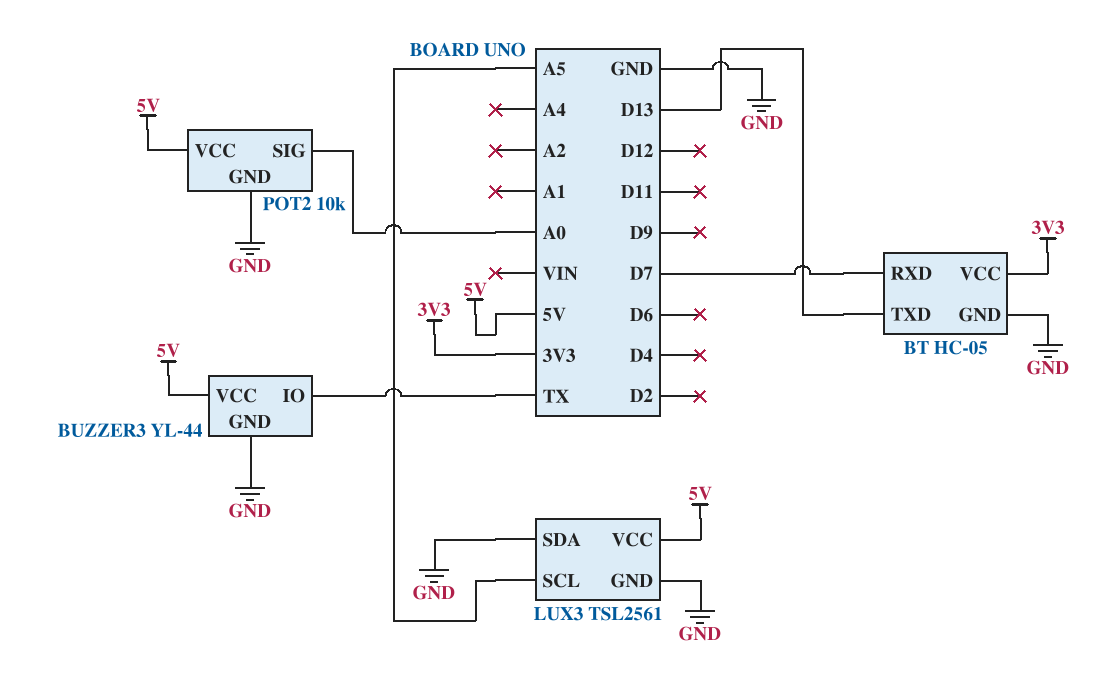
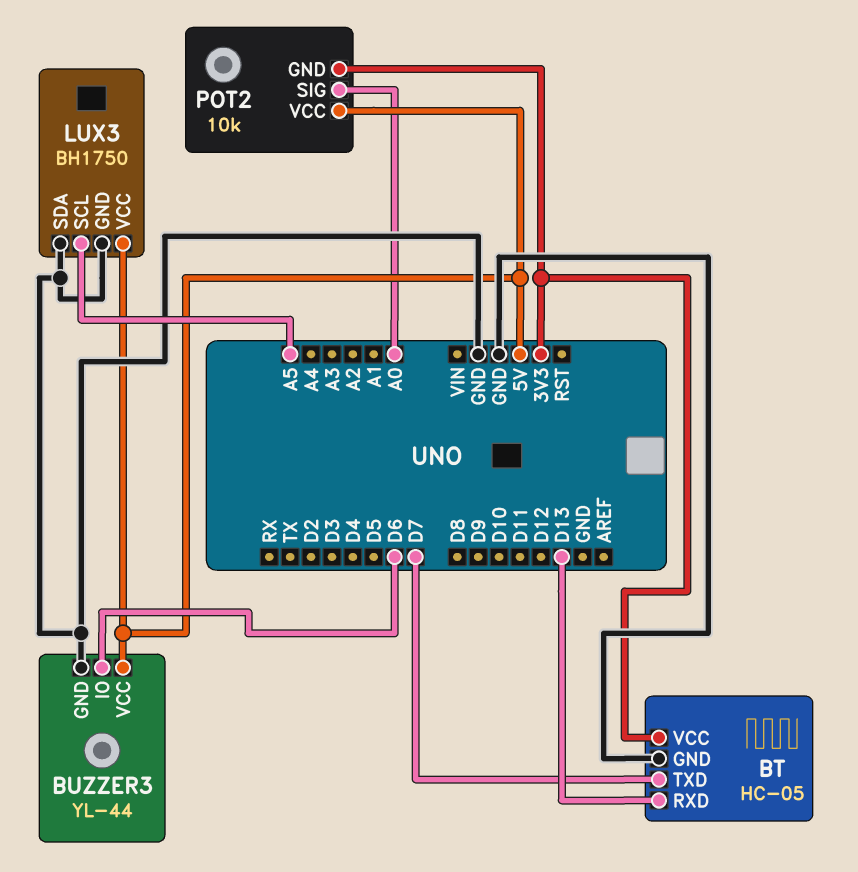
BT pin RXD: D7 -> D13
BT pin TXD: D13 -> D7
BUZZER3 pin IO: TX -> D6
LUX3: TSL2561 -> BH1750
POT2 pin GND: GND -> 3V3

